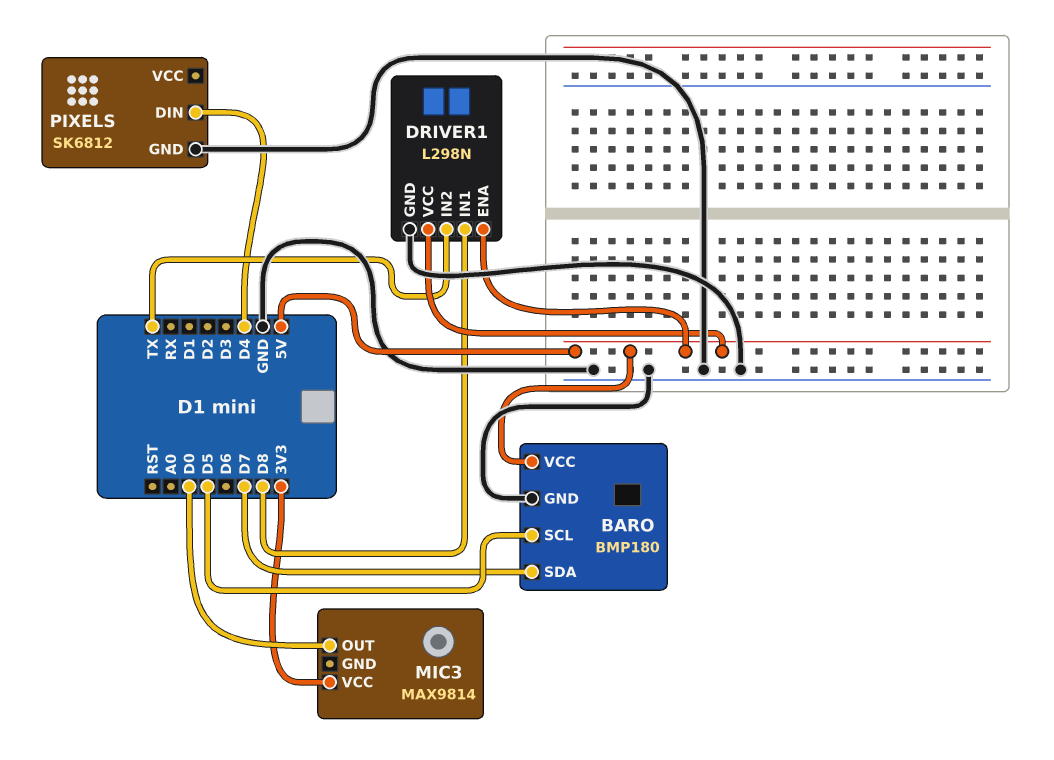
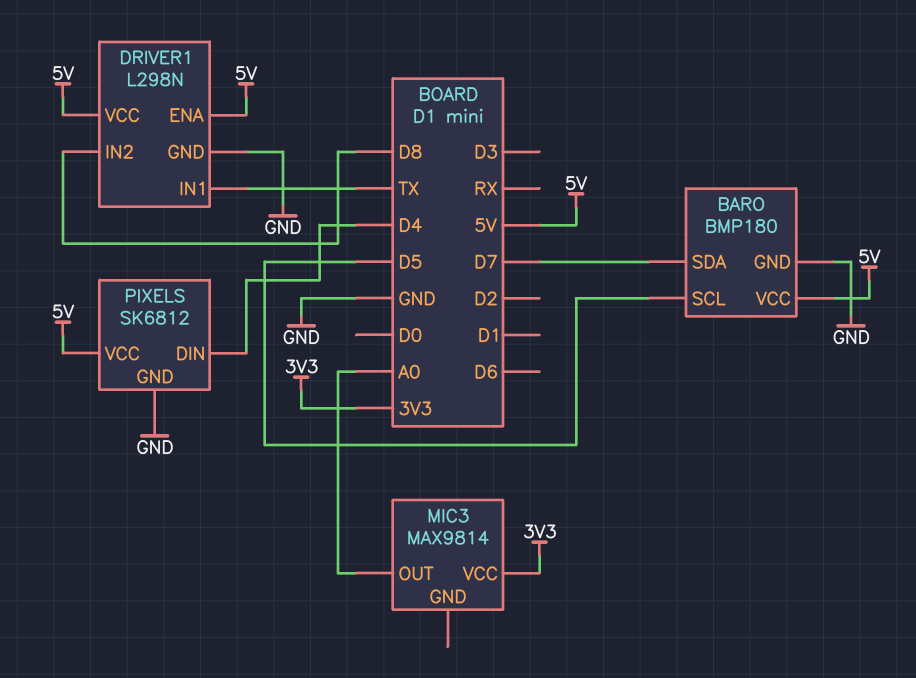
DRIVER1 pin IN1: D8 -> TX
DRIVER1 pin IN2: TX -> D8
MIC3 pin OUT: D0 -> A0
PIXELS pin VCC: none -> 5V

